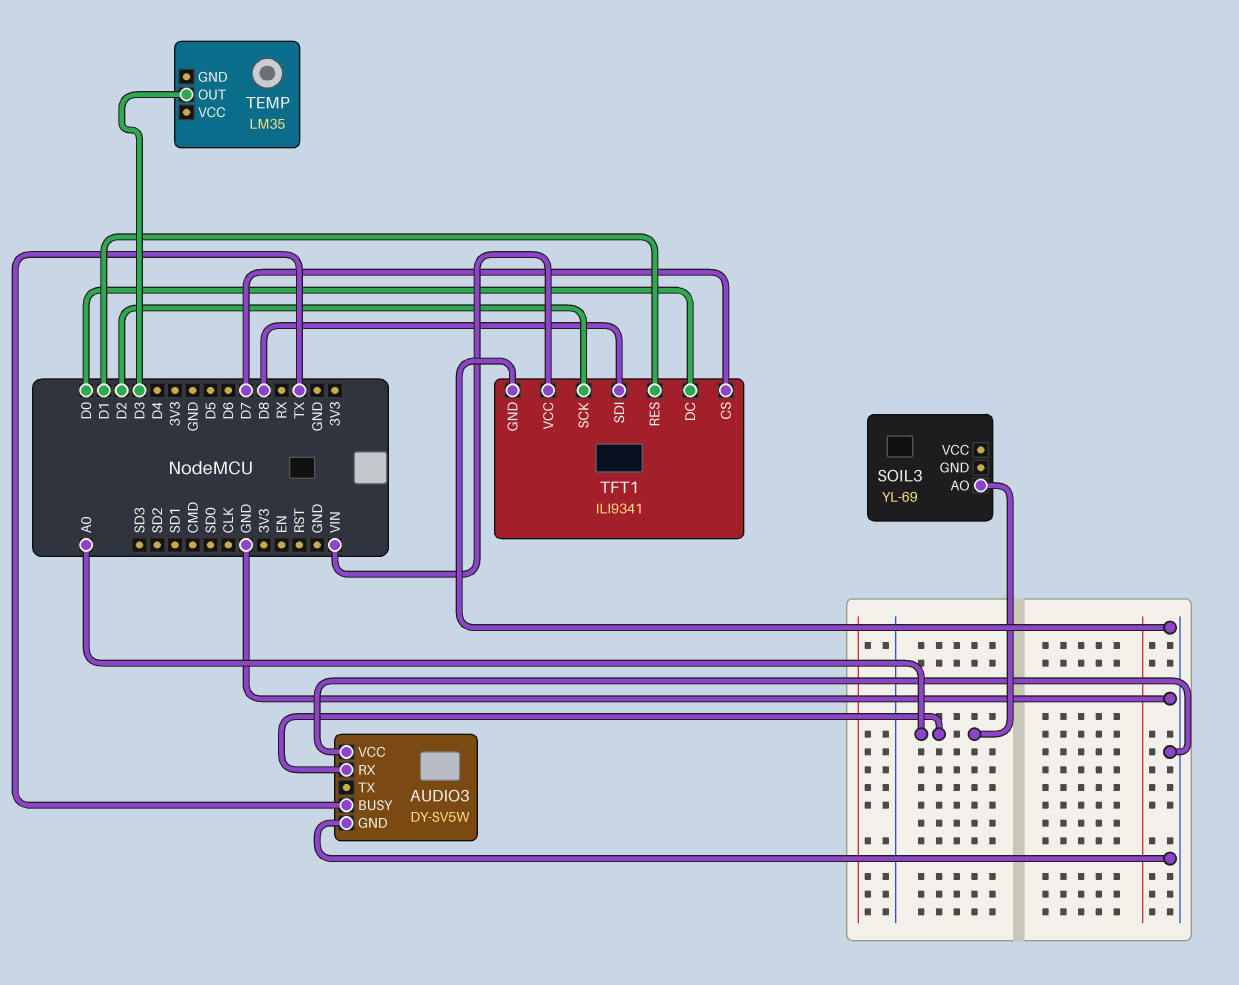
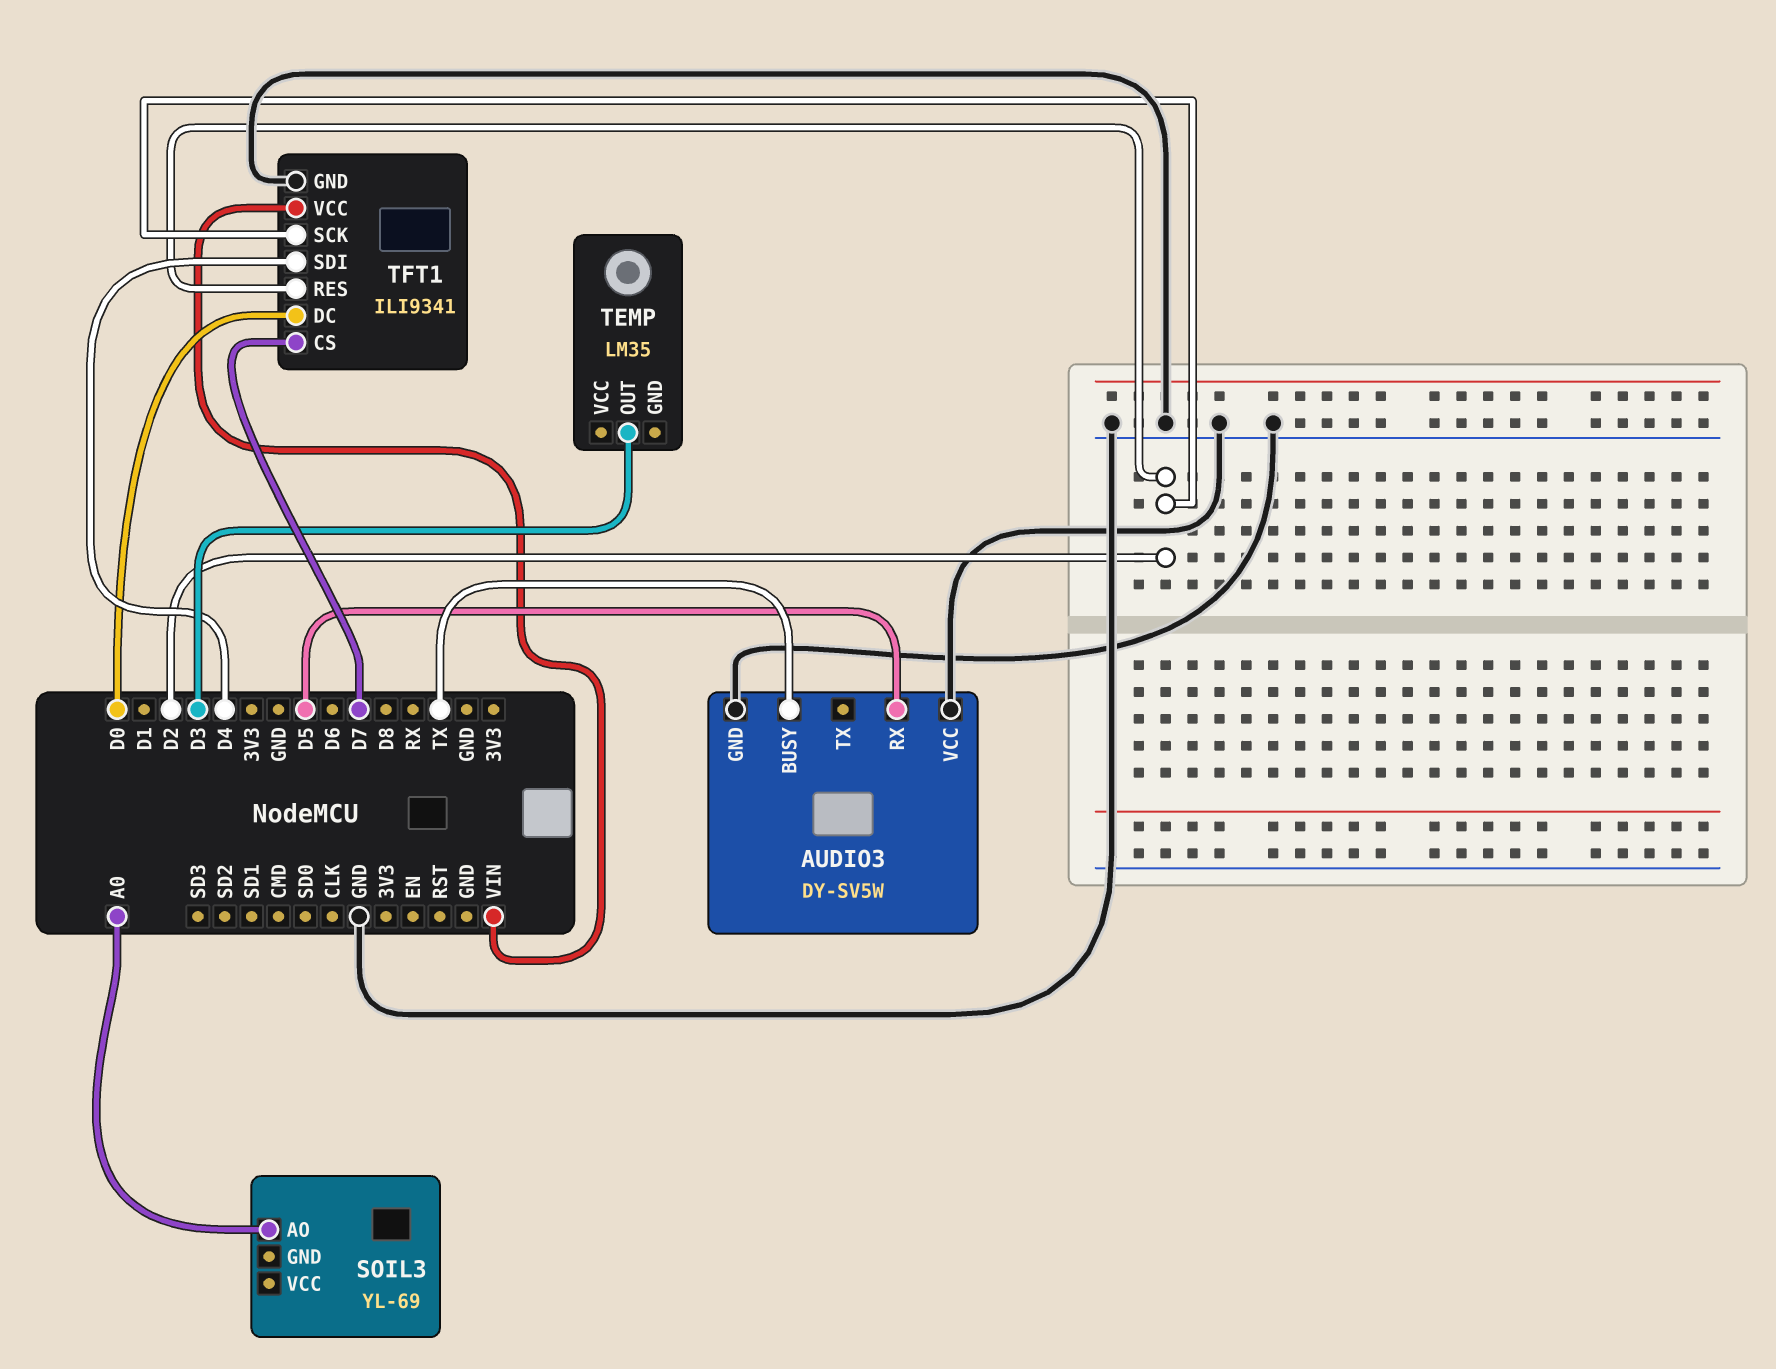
AUDIO3 pin RX: A0 -> D5
TFT1 pin RES: D1 -> D2
TFT1 pin SDI: D8 -> D4

